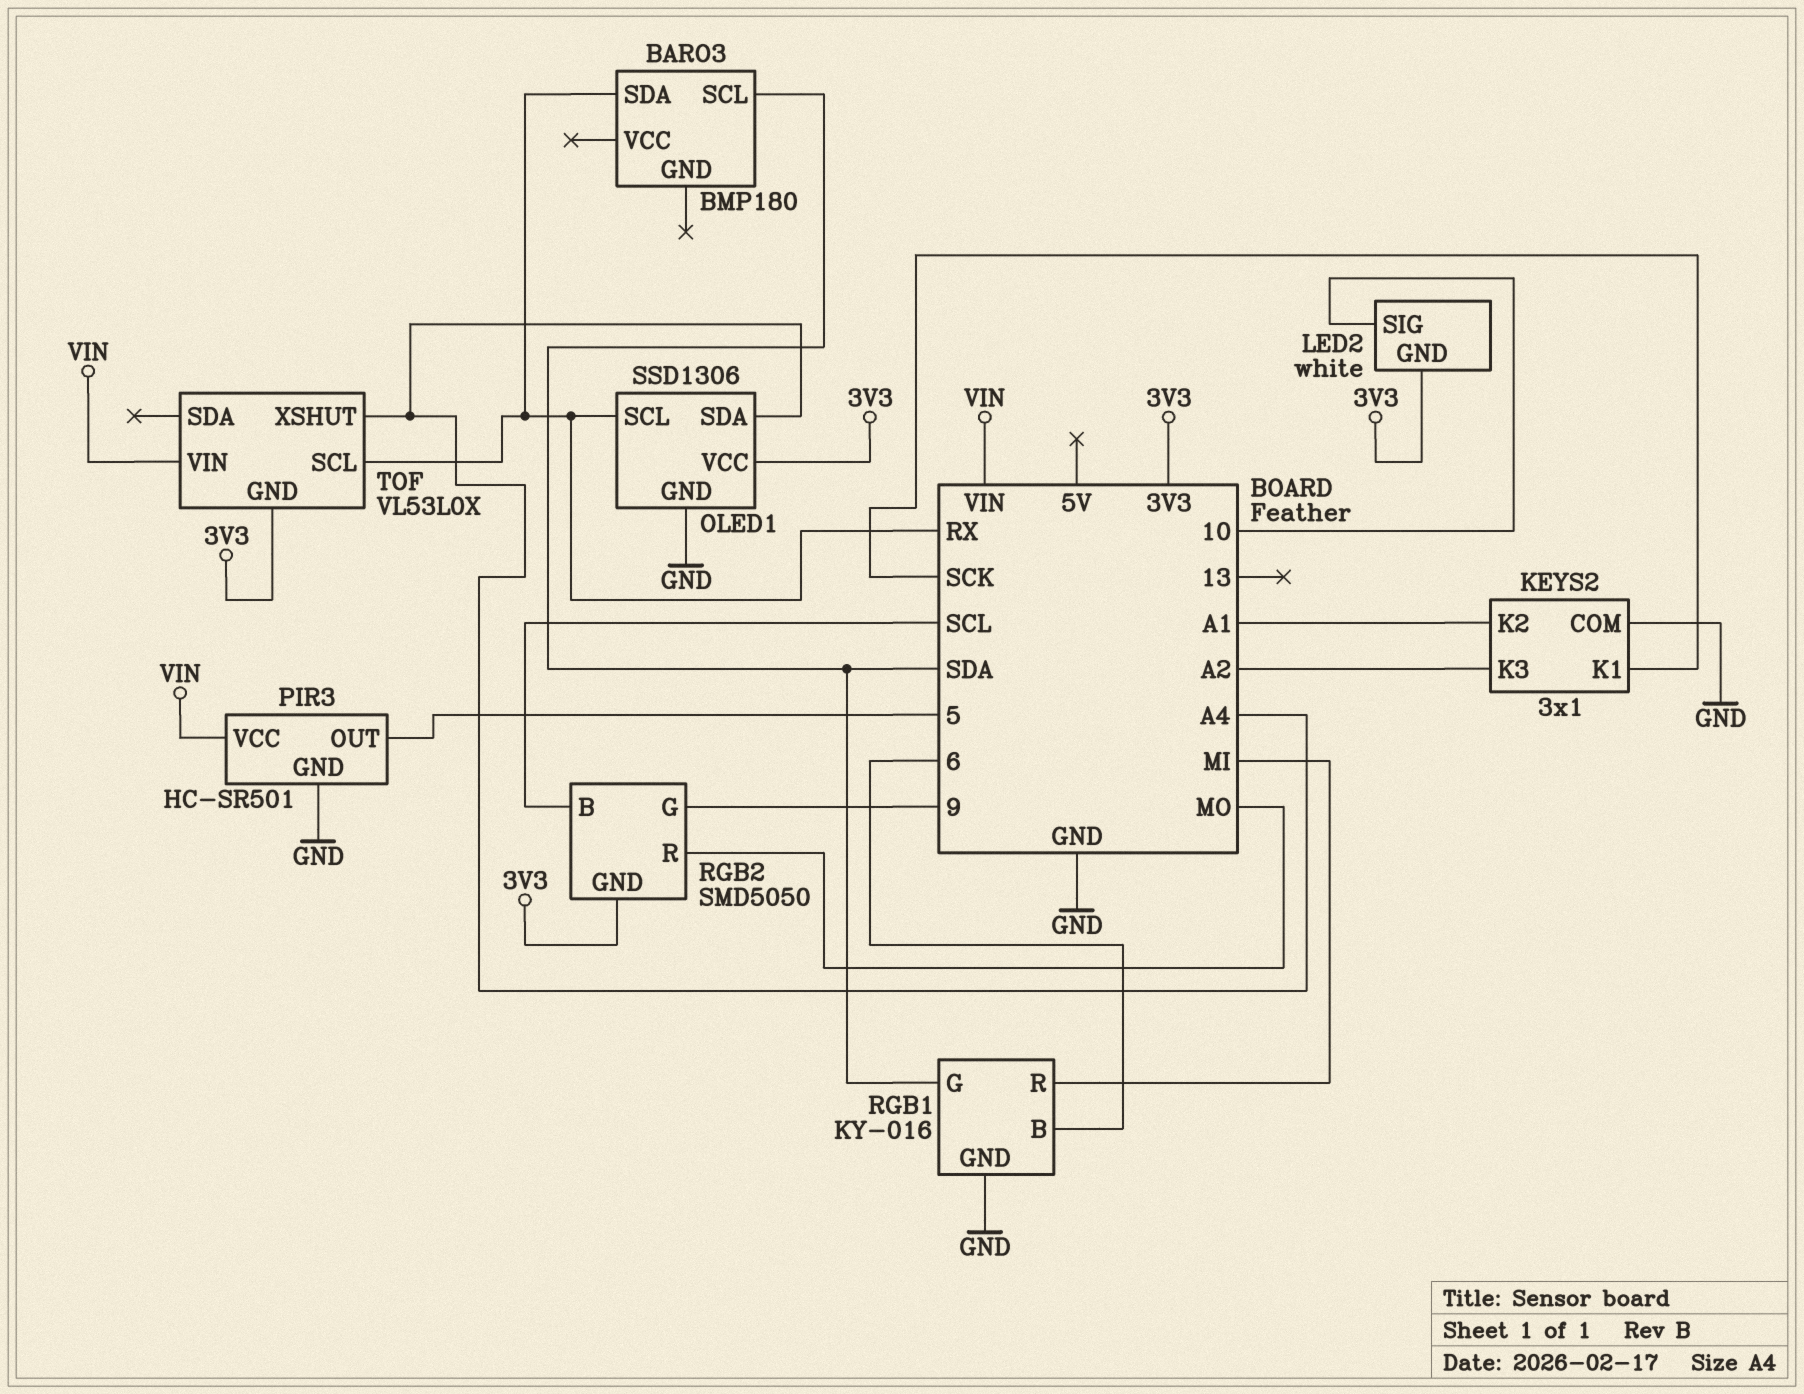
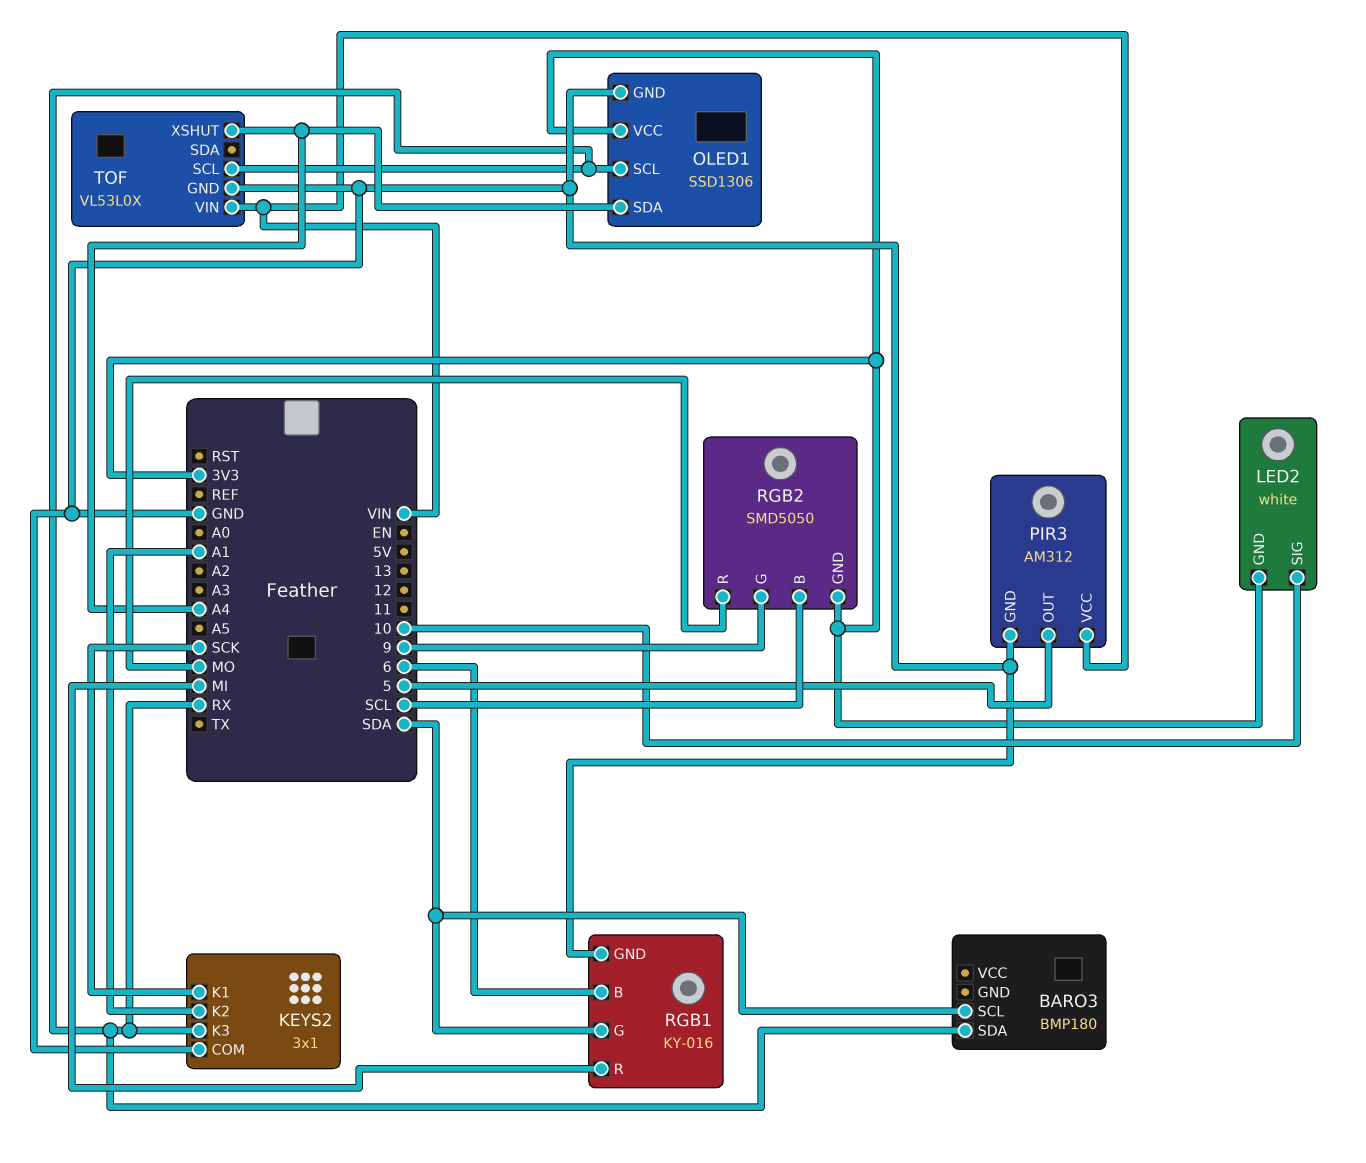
KEYS2 pin K3: A2 -> RX
PIR3: HC-SR501 -> AM312
TOF pin GND: 3V3 -> GND

